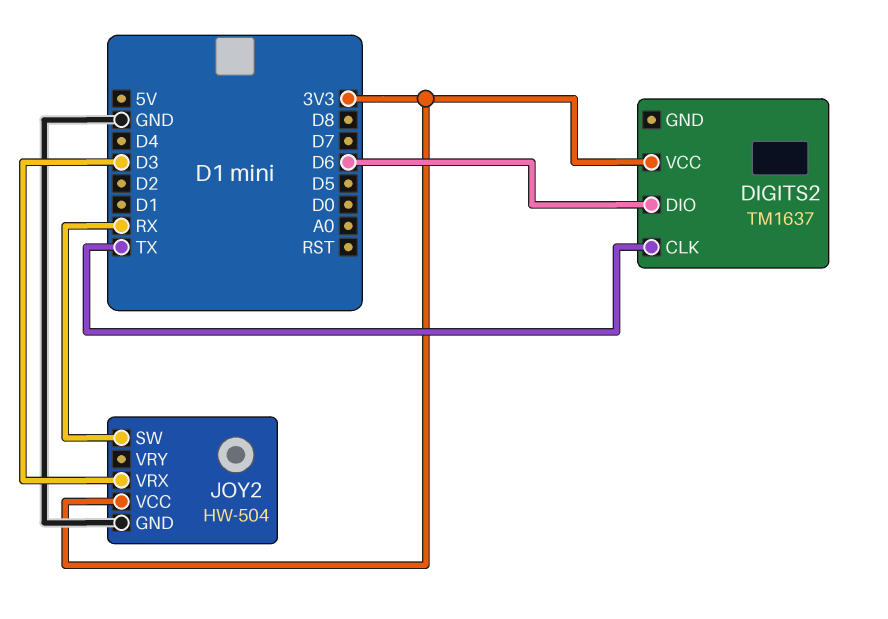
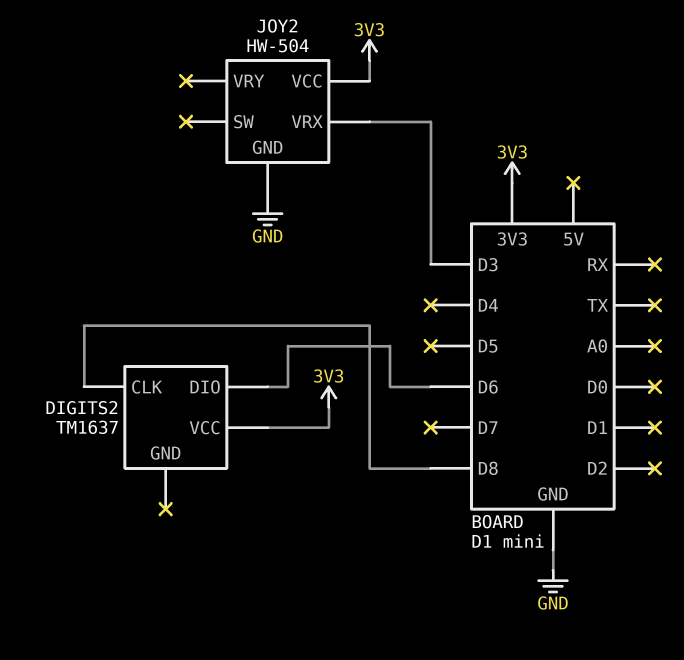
DIGITS2 pin CLK: TX -> D8
JOY2 pin SW: RX -> none

